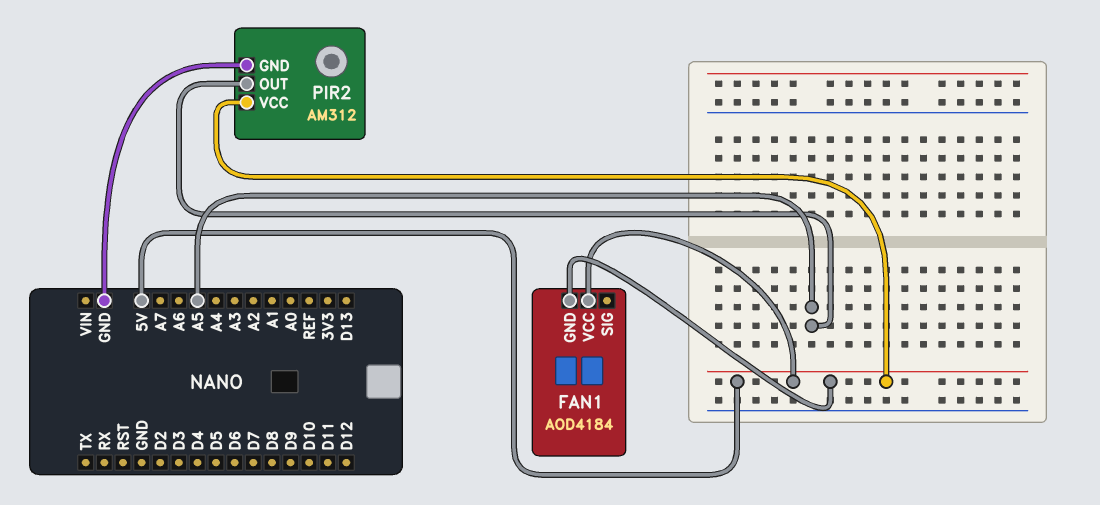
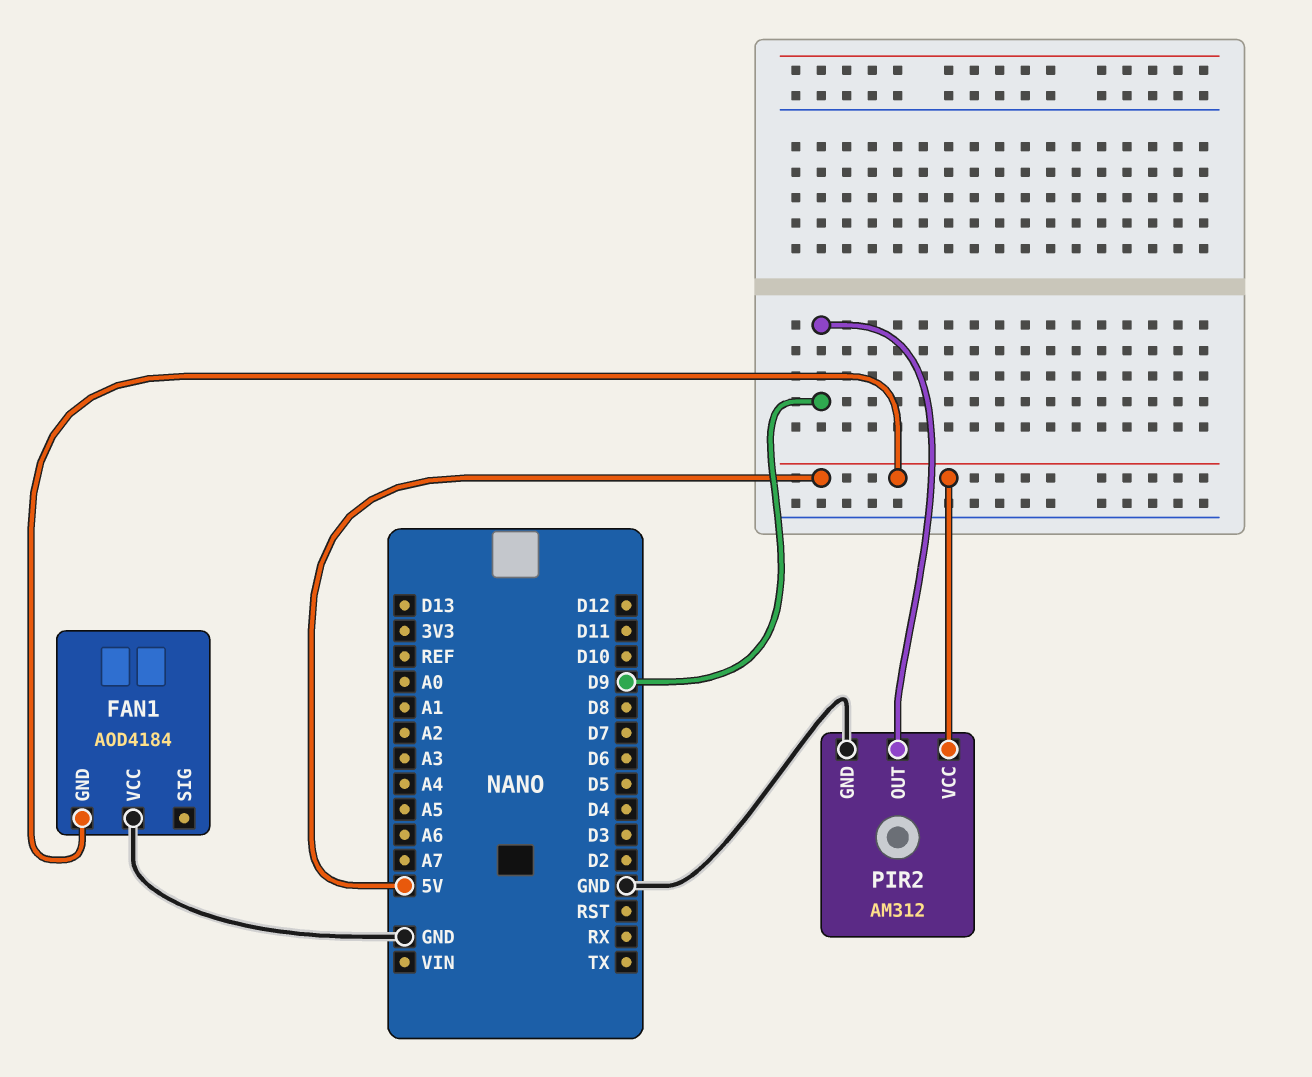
FAN1 pin VCC: 5V -> GND
PIR2 pin OUT: A5 -> D9

